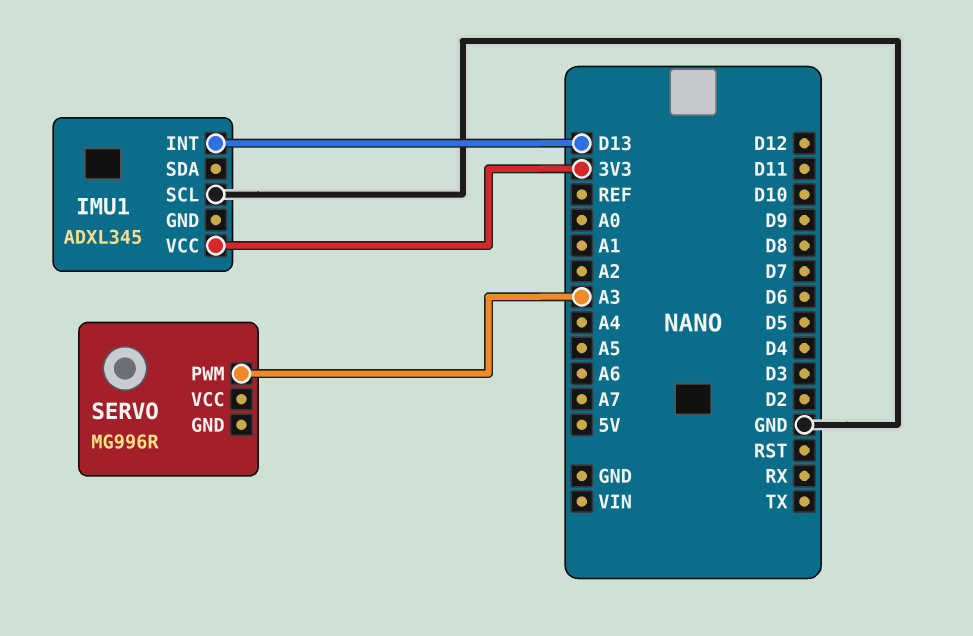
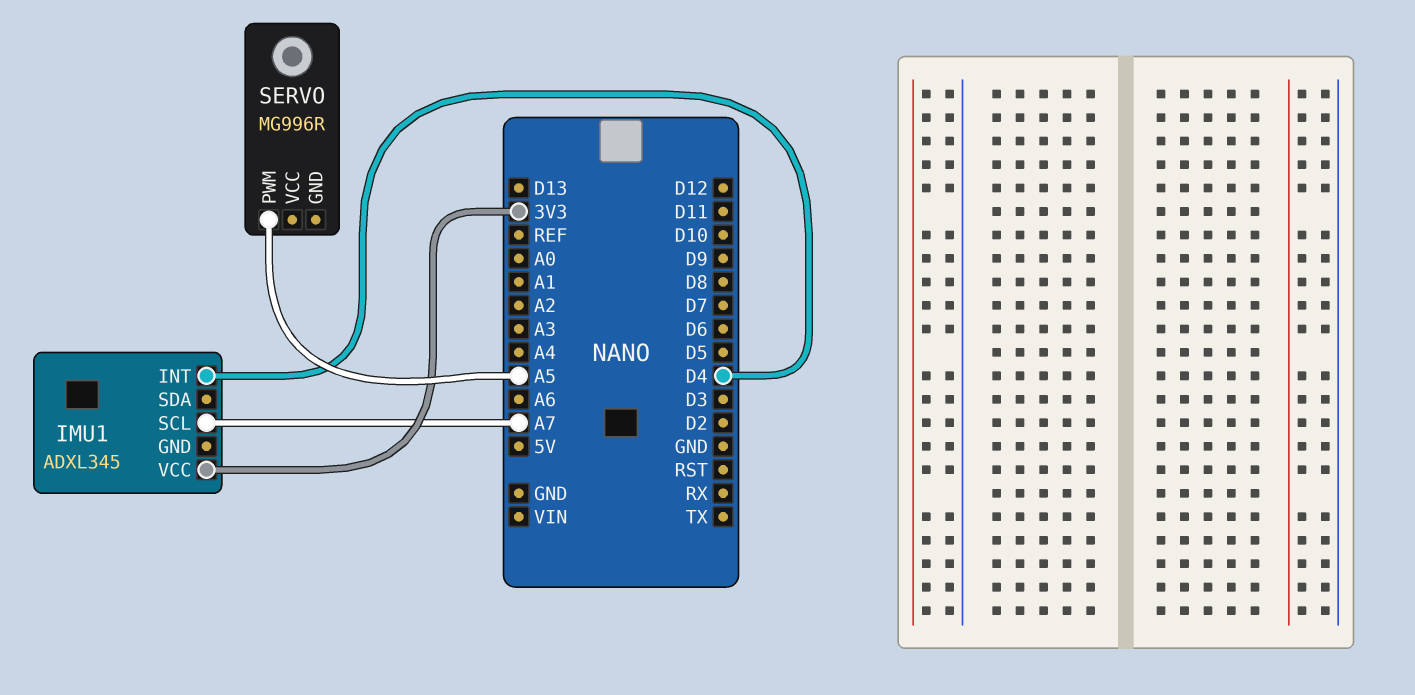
IMU1 pin INT: D13 -> D4
IMU1 pin SCL: GND -> A7
SERVO pin PWM: A3 -> A5

